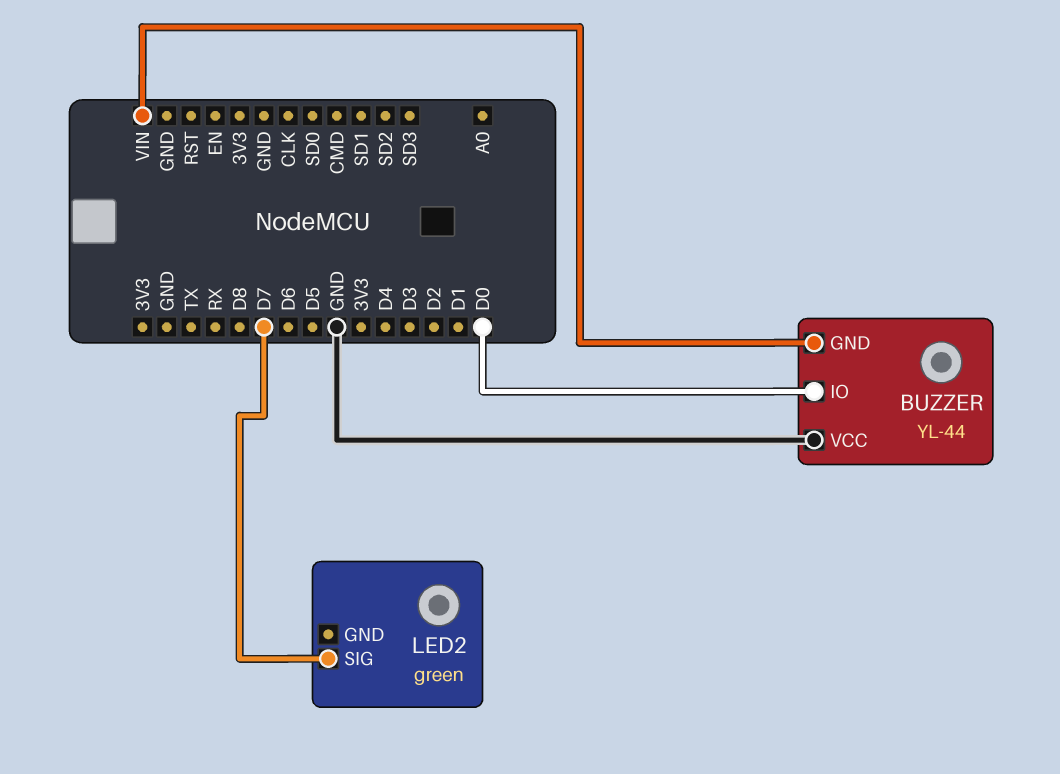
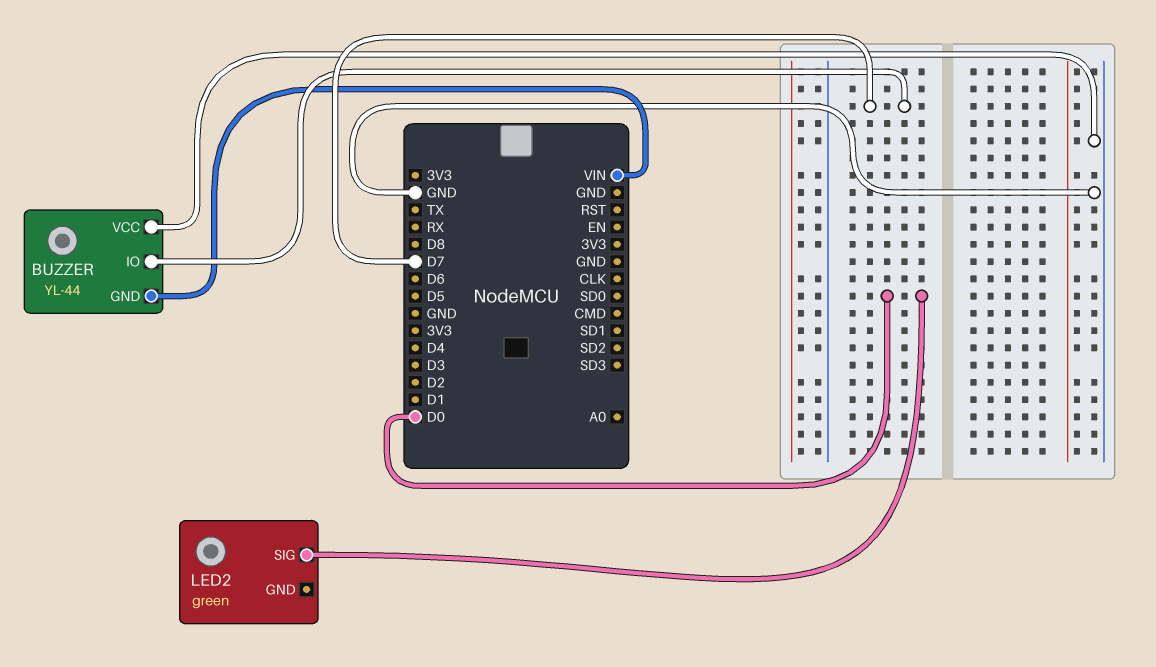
BUZZER pin IO: D0 -> D7
LED2 pin SIG: D7 -> D0

